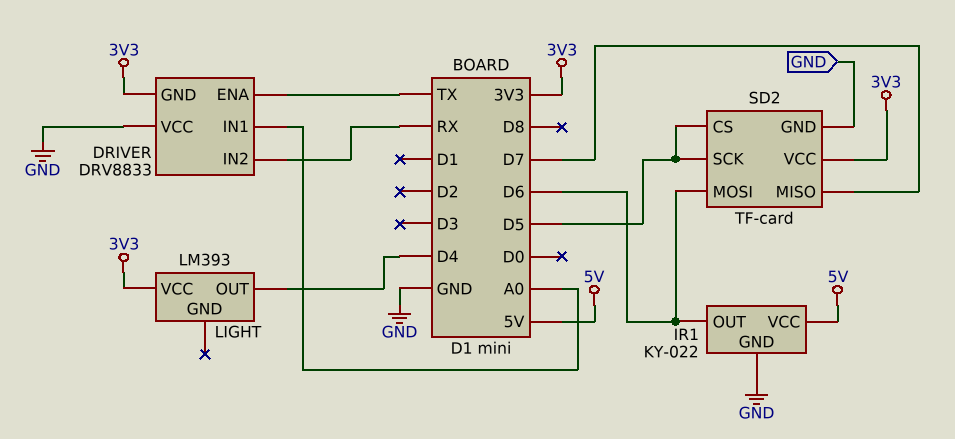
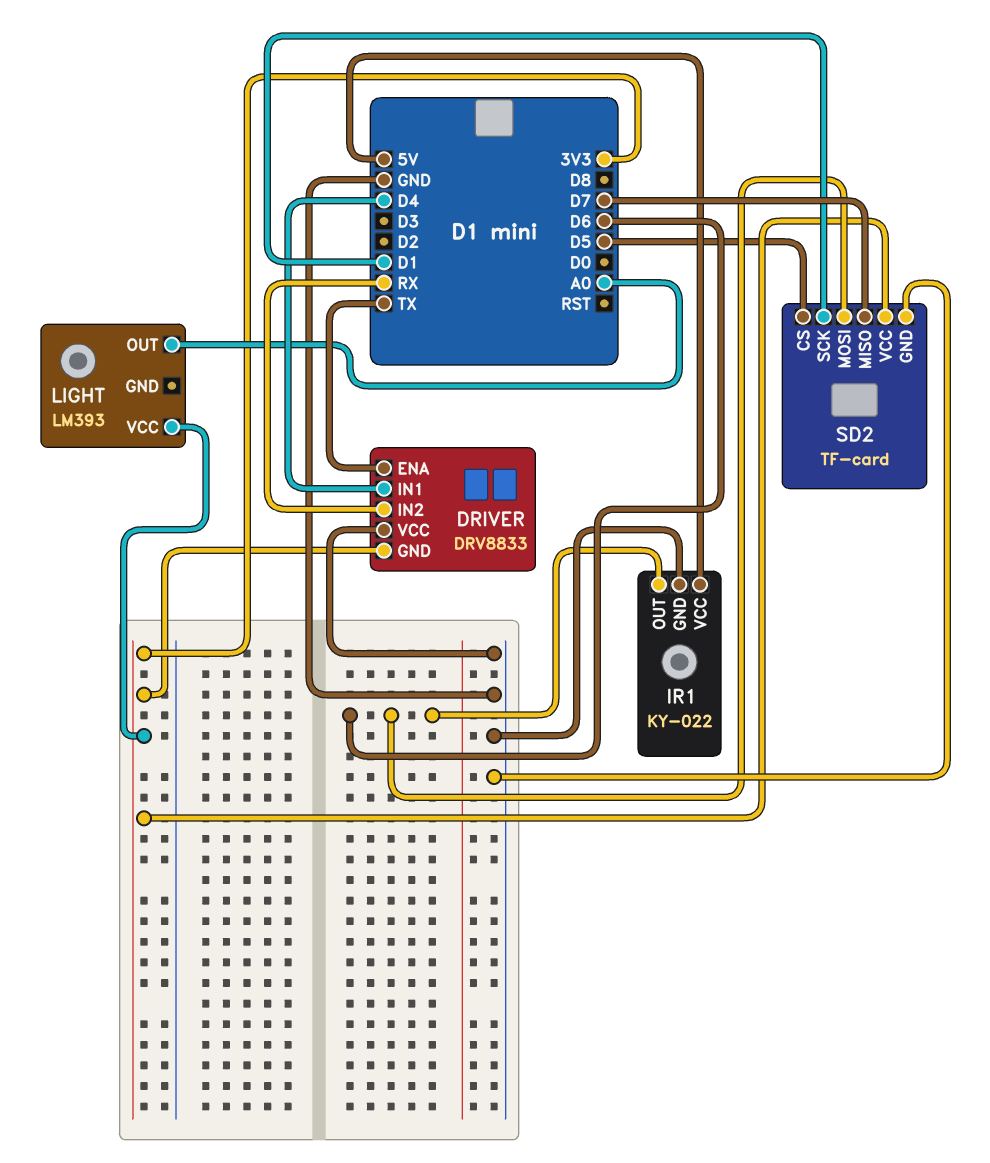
DRIVER pin IN1: A0 -> D4
LIGHT pin OUT: D4 -> A0
SD2 pin SCK: D5 -> D1

